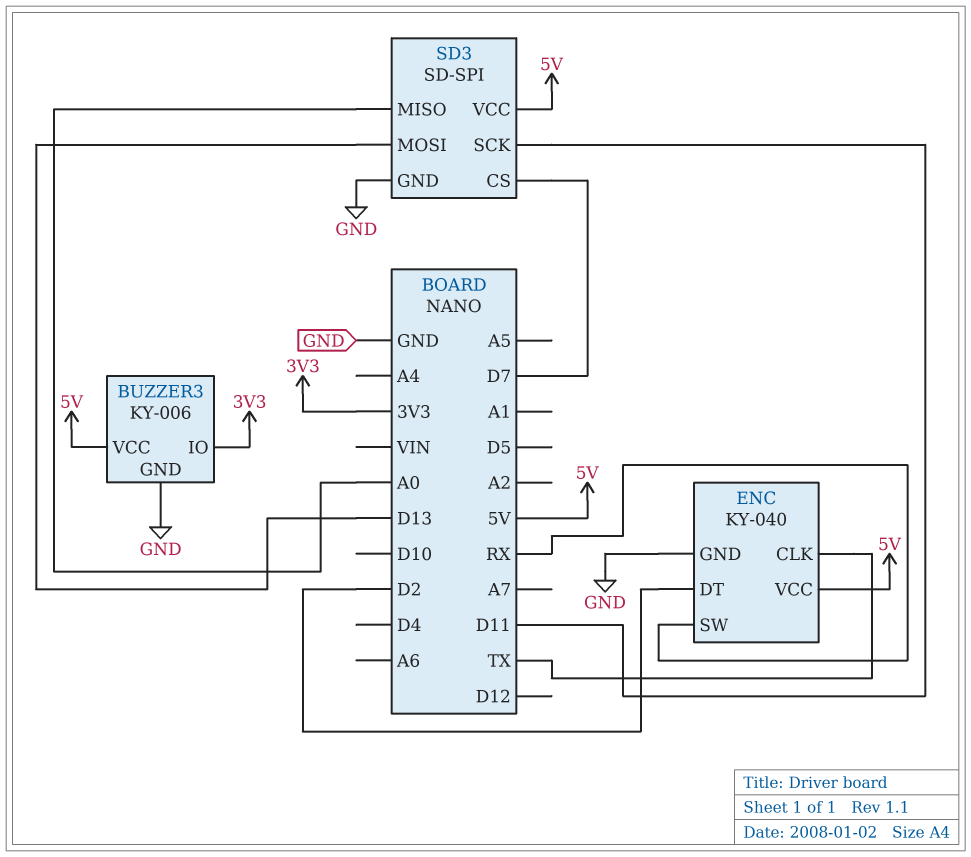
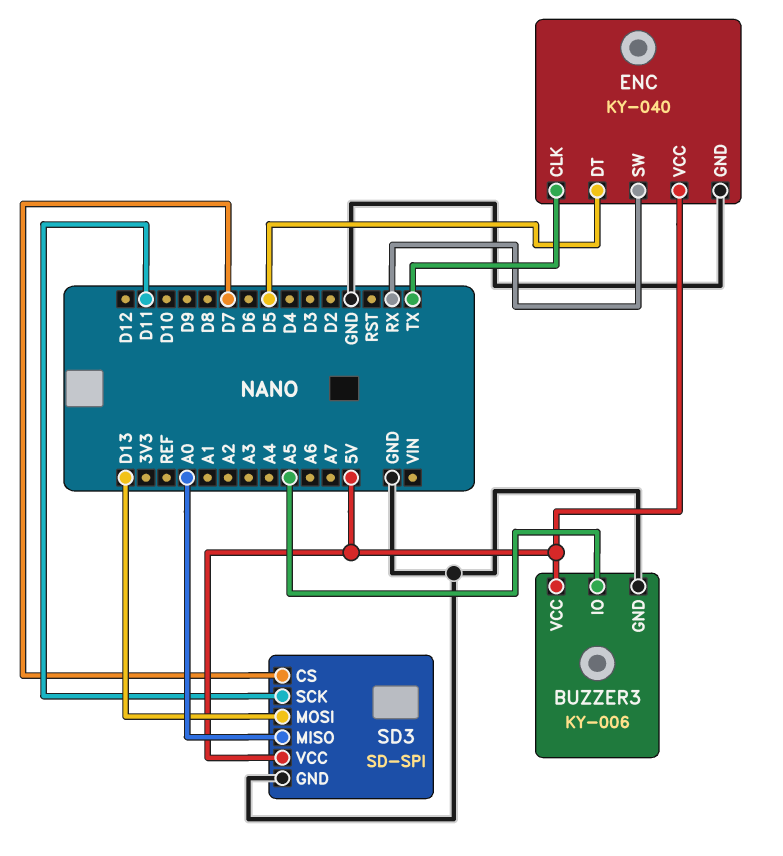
BUZZER3 pin IO: 3V3 -> A5
ENC pin DT: D2 -> D5

